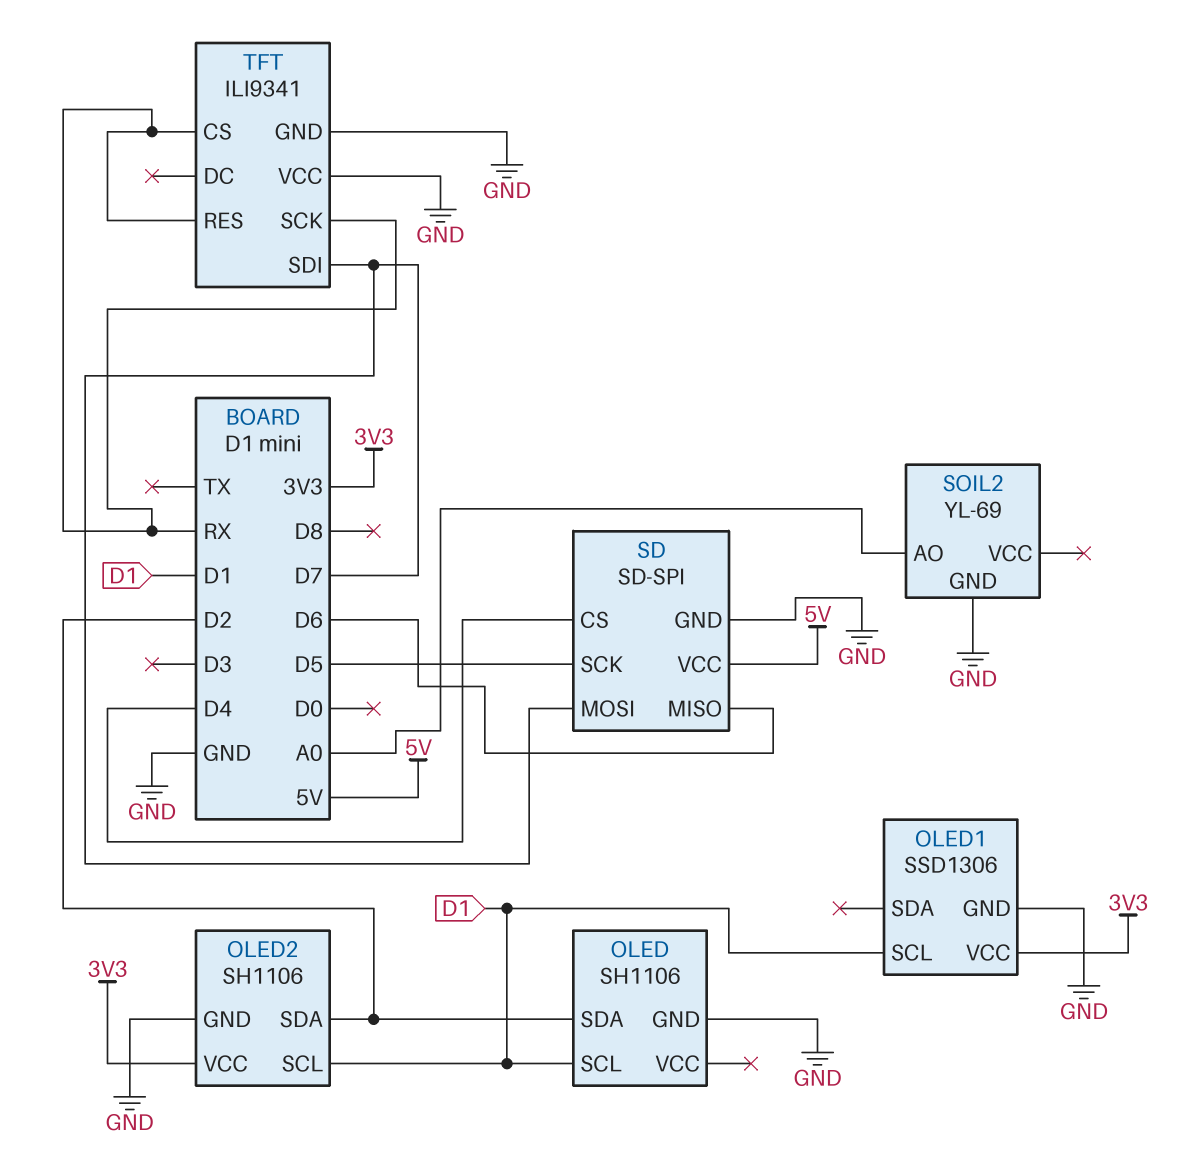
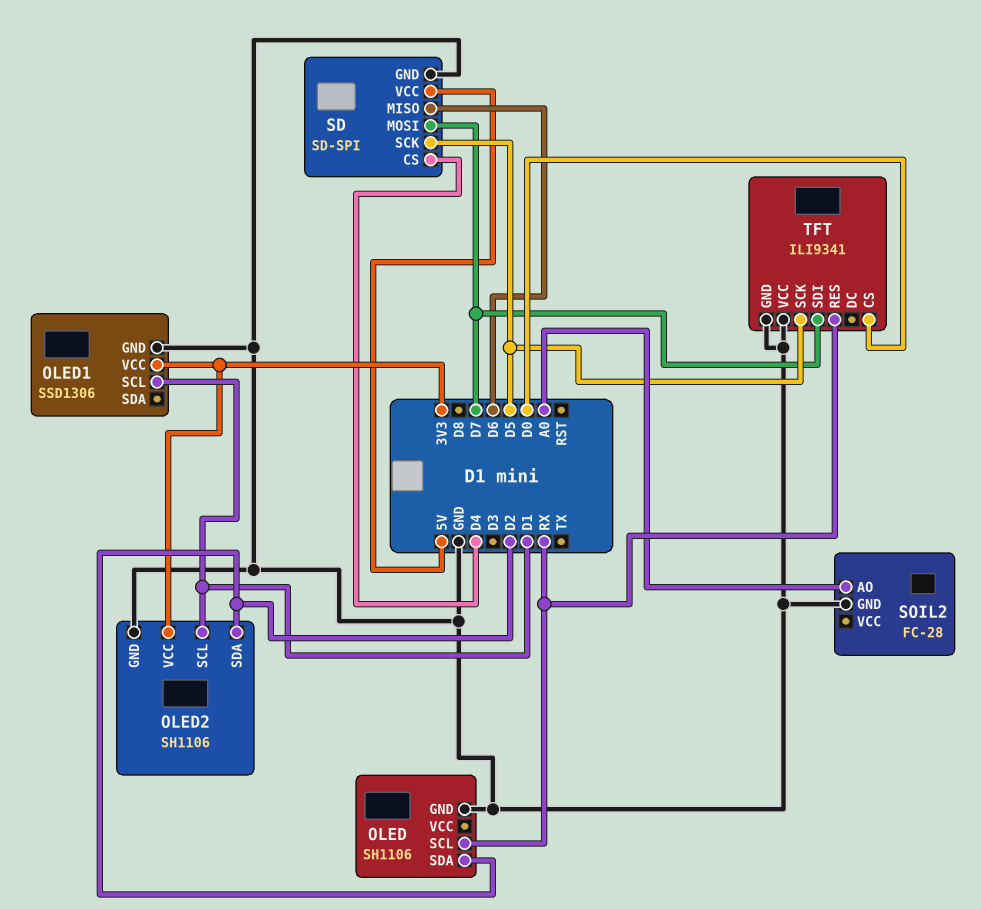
OLED pin SCL: D1 -> RX
SOIL2: YL-69 -> FC-28
TFT pin CS: RX -> D0
TFT pin SCK: RX -> D5

